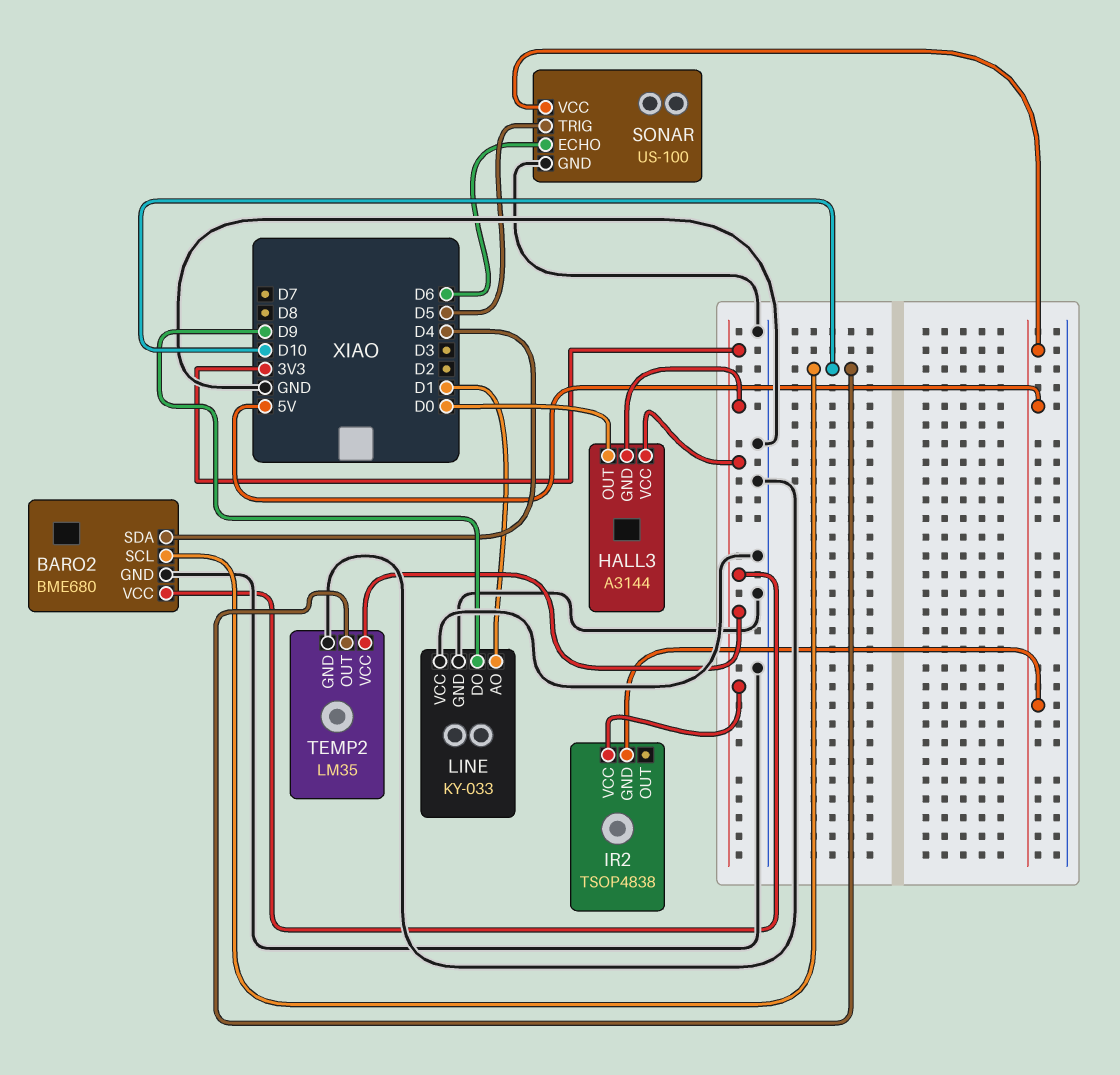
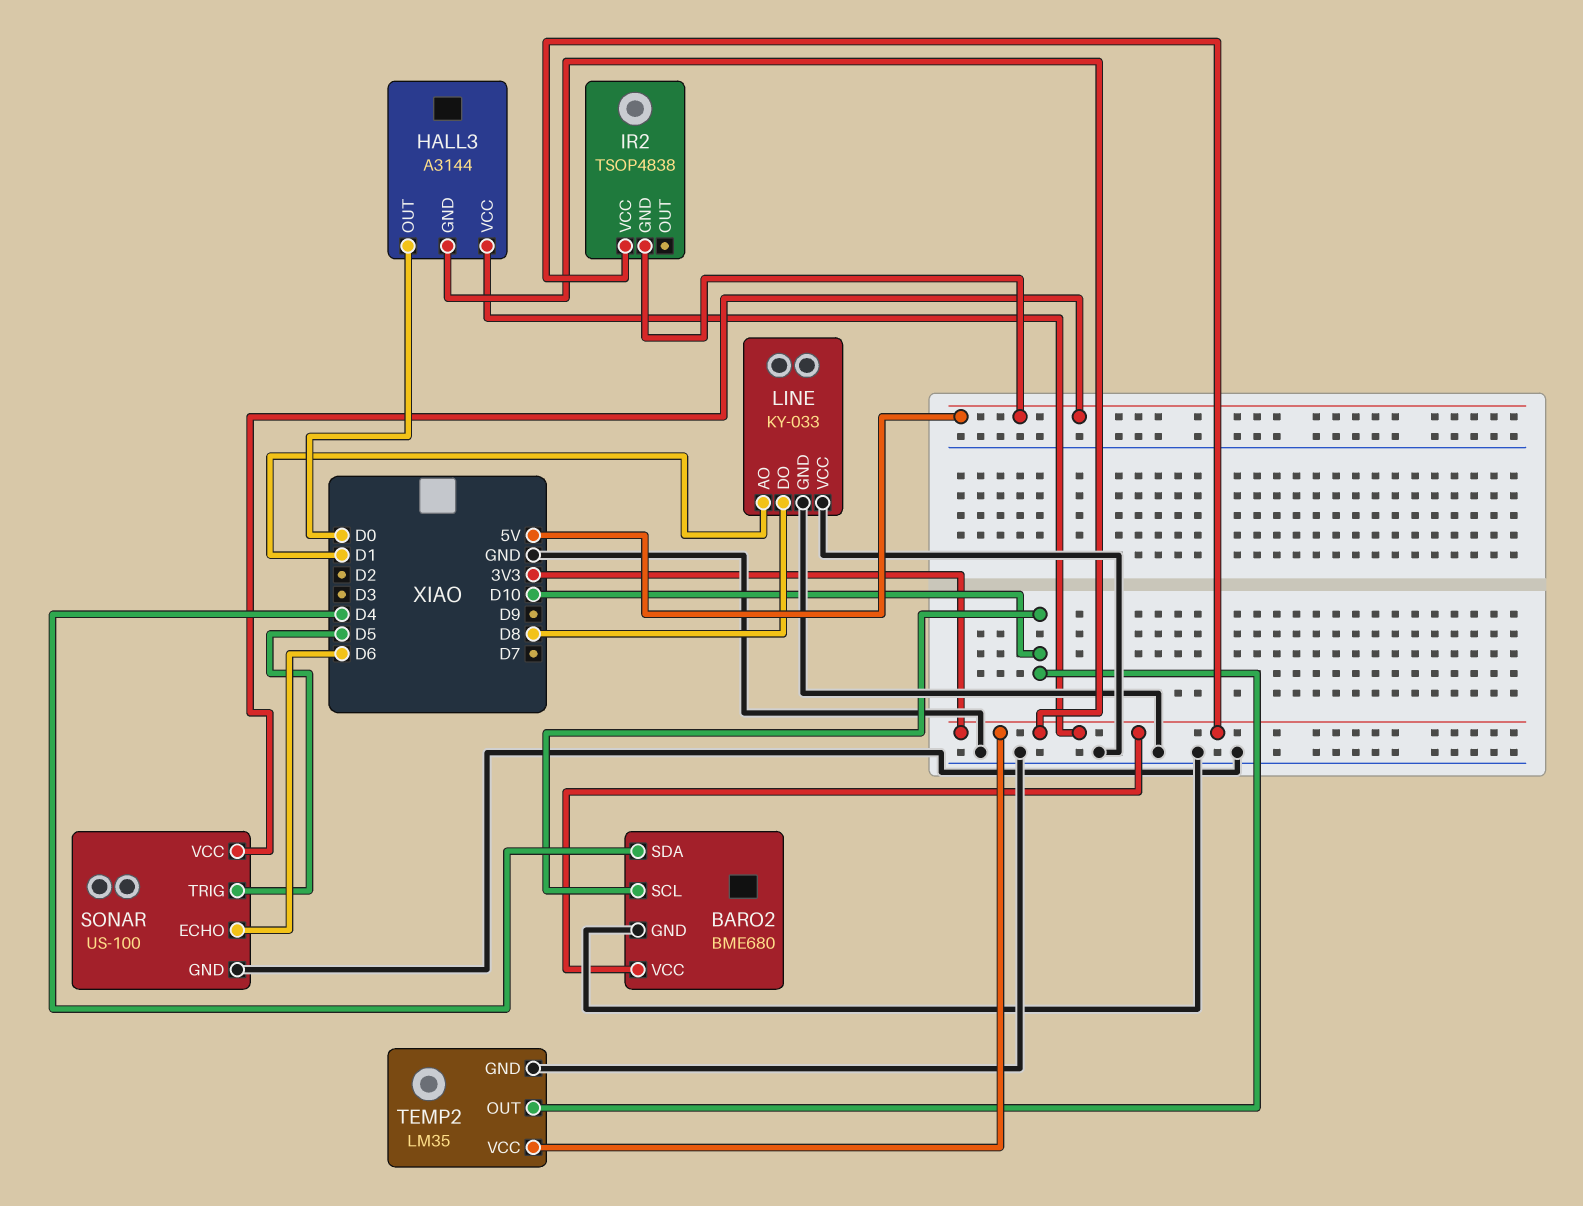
LINE pin DO: D9 -> D8

